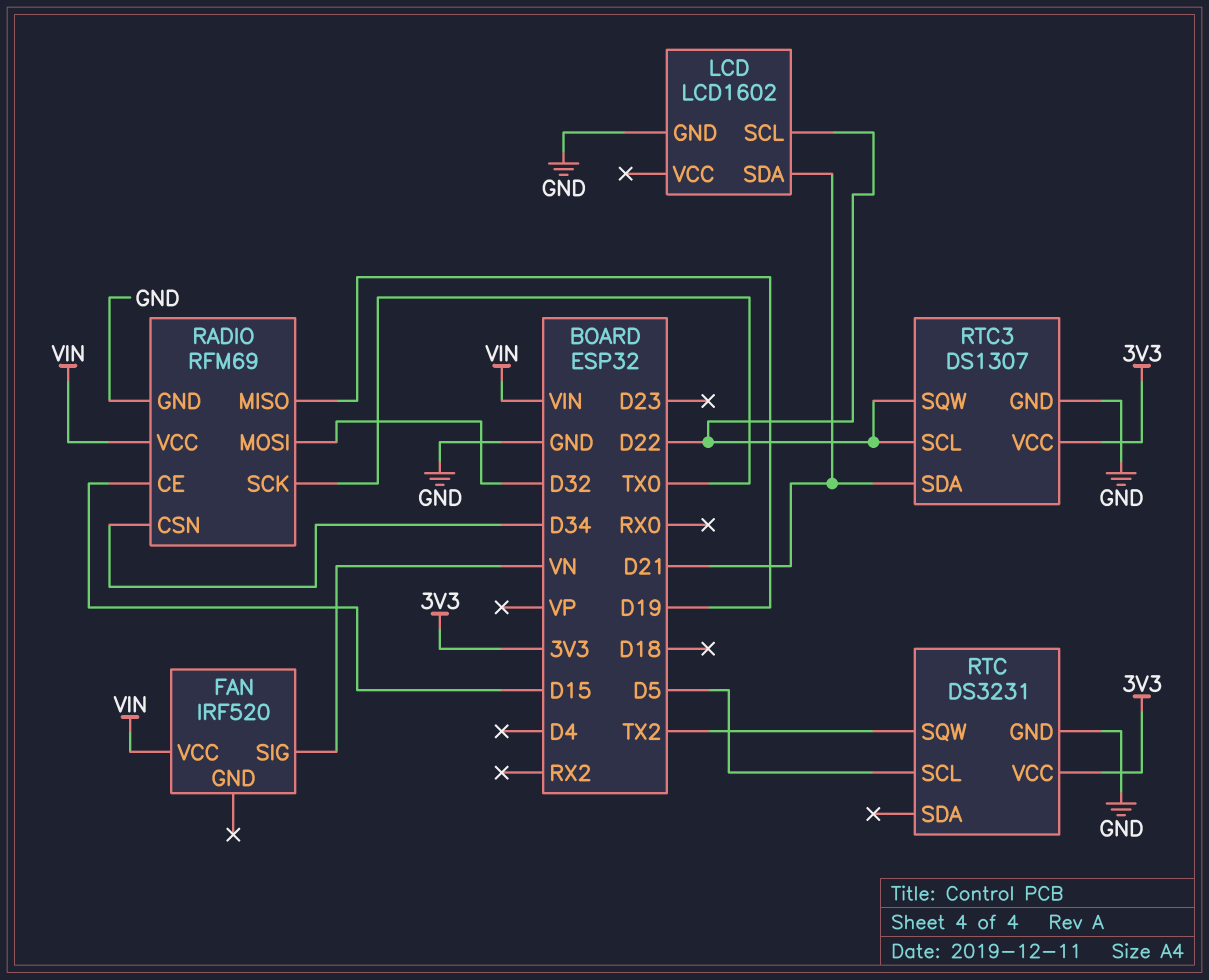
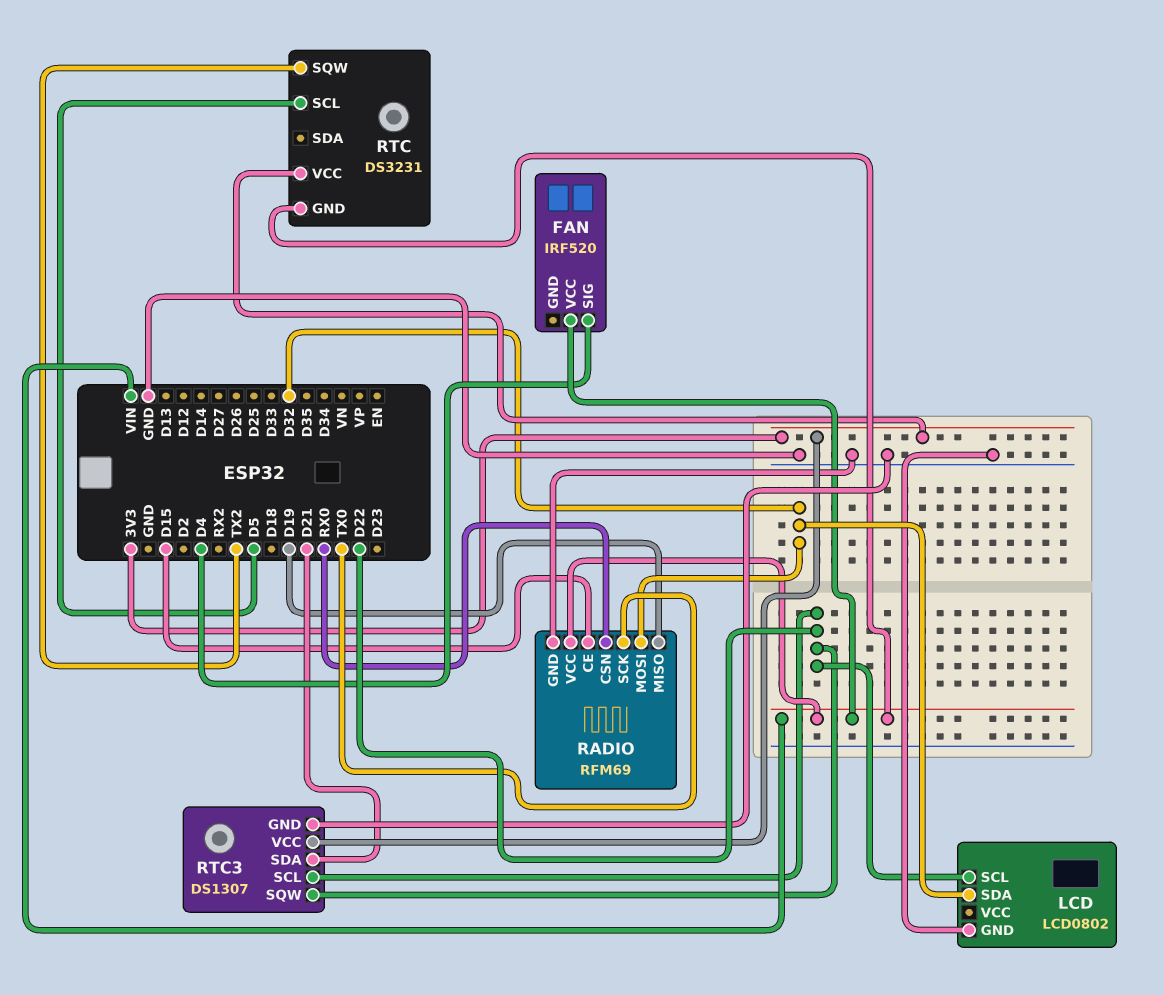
FAN pin SIG: VN -> D4
LCD: LCD1602 -> LCD0802
LCD pin SDA: D21 -> D32
RADIO pin CSN: D34 -> RX0
RTC pin GND: GND -> VIN

